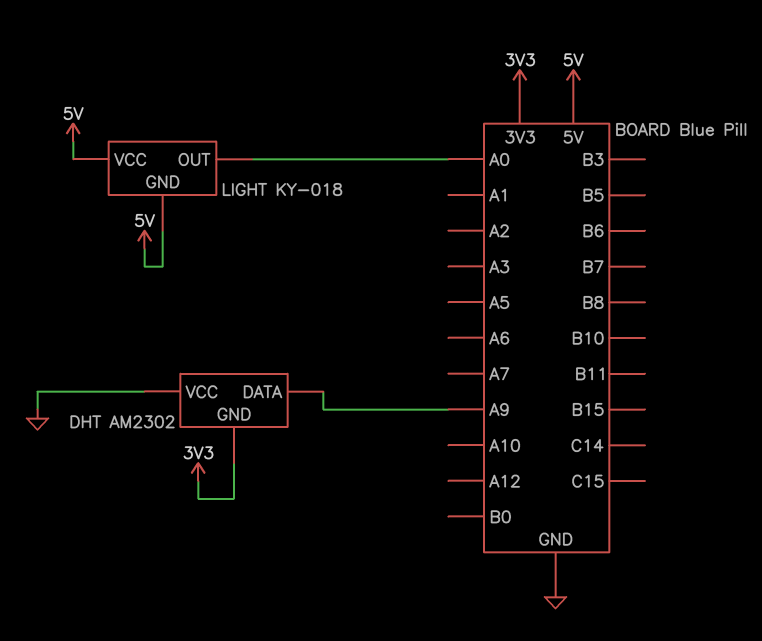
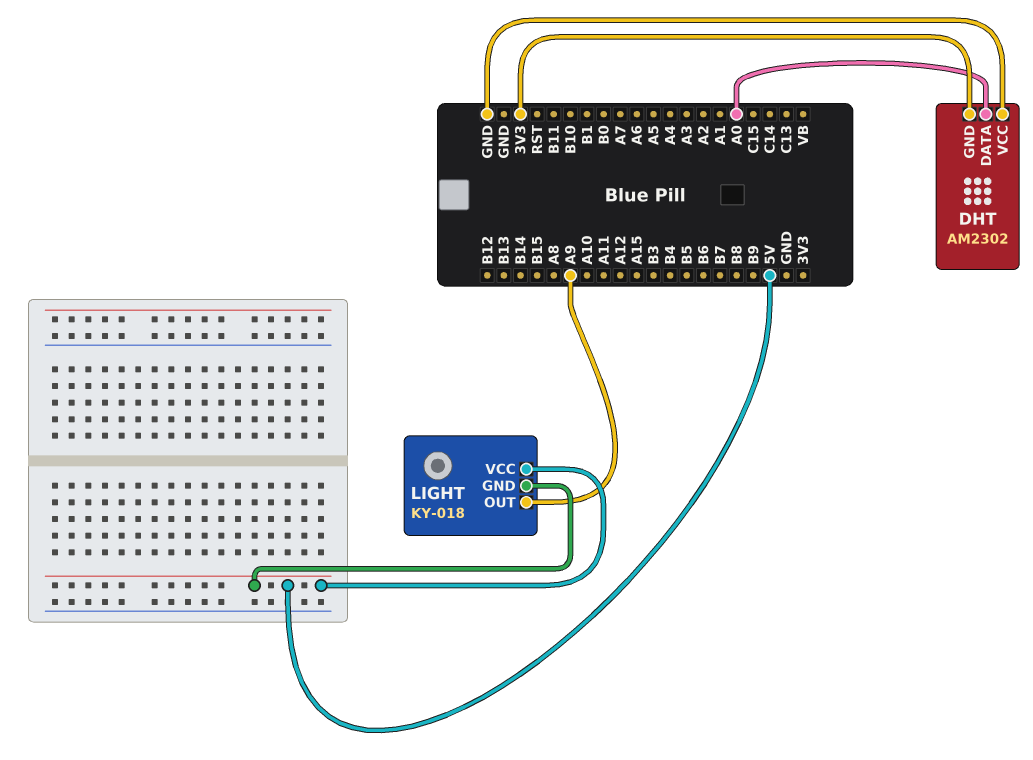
DHT pin DATA: A9 -> A0
LIGHT pin OUT: A0 -> A9

